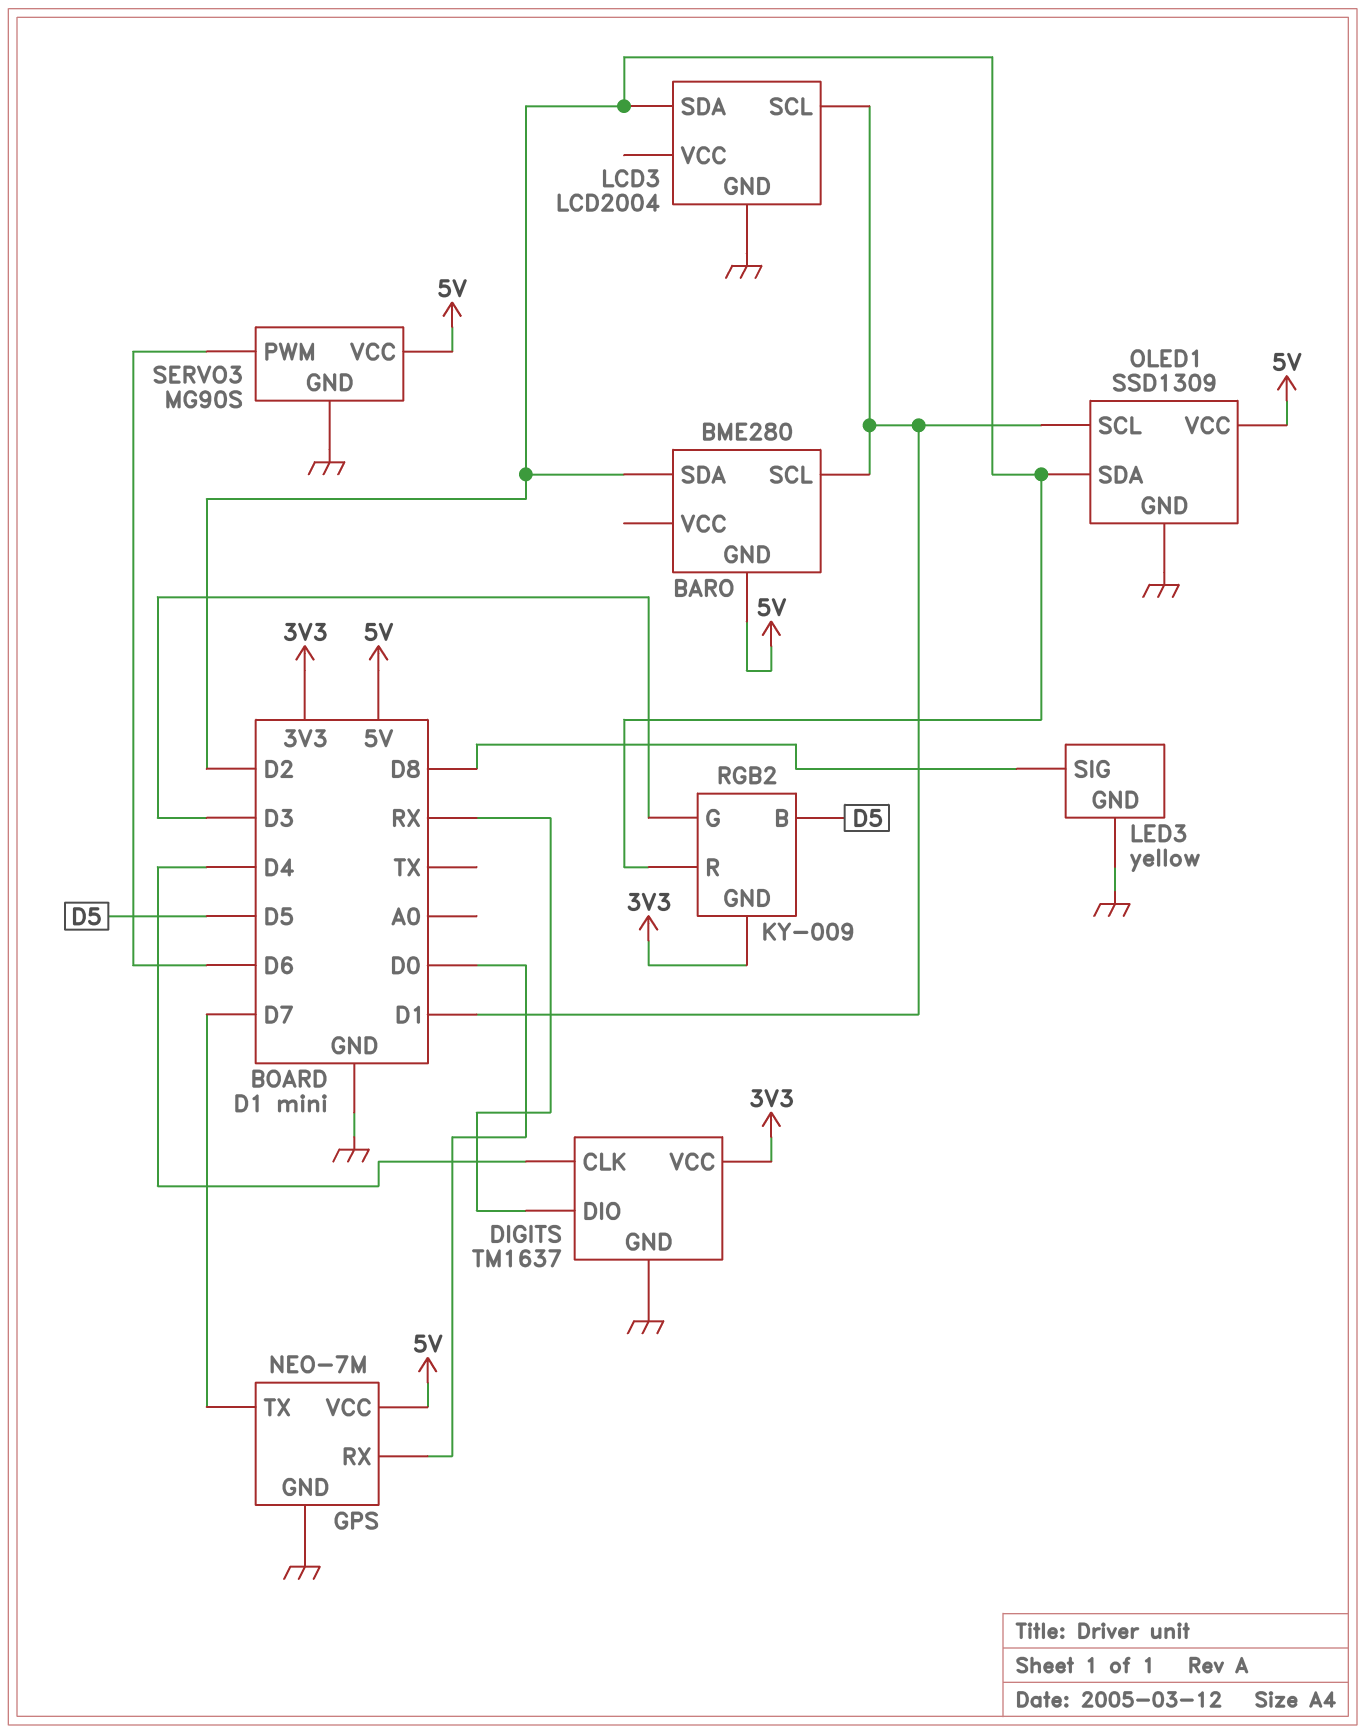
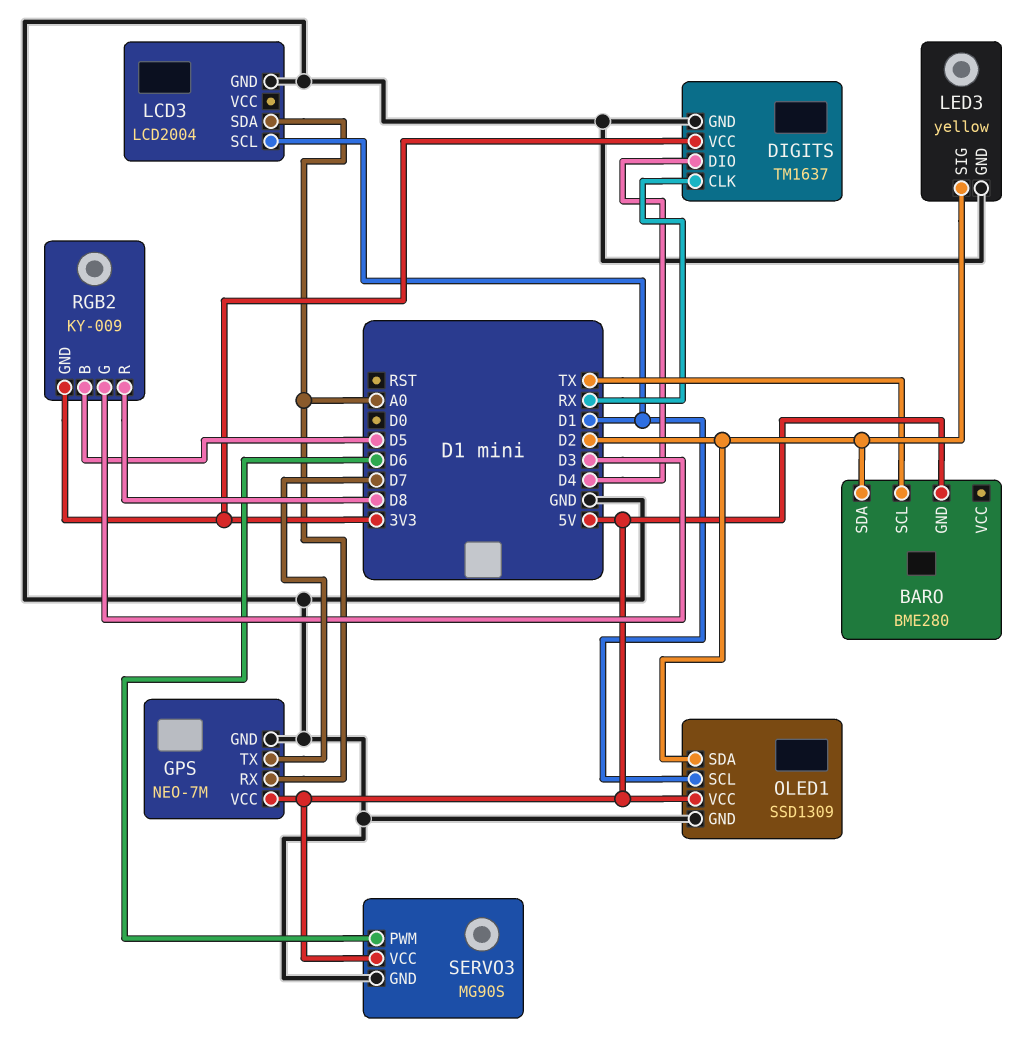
BARO pin SCL: D1 -> TX
DIGITS pin CLK: D4 -> RX
DIGITS pin DIO: RX -> D4
GPS pin RX: D0 -> A0
LCD3 pin SDA: D2 -> A0
LED3 pin SIG: D8 -> D2
RGB2 pin R: D2 -> D8

